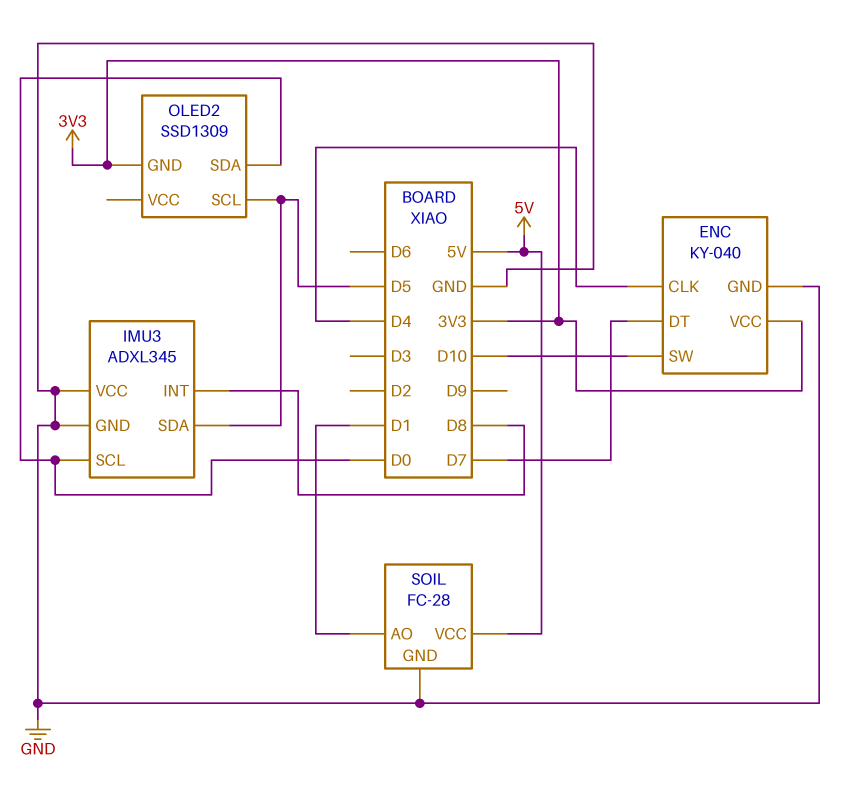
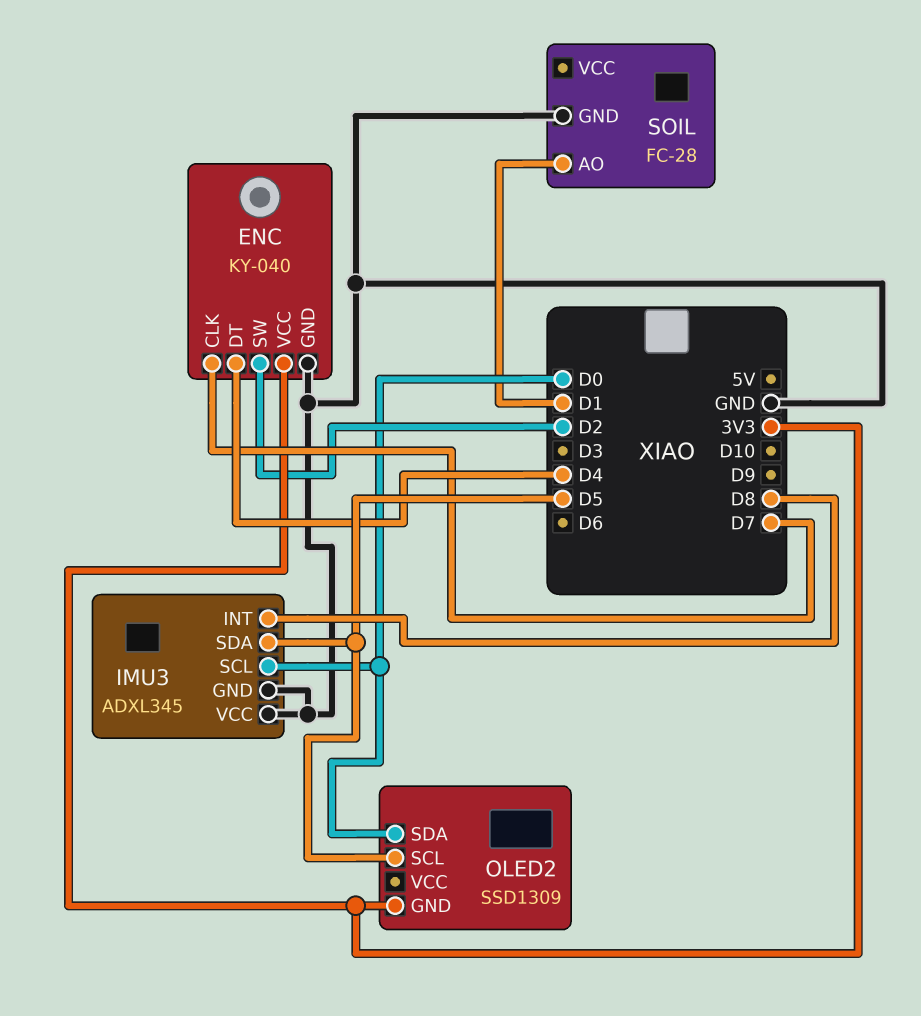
ENC pin CLK: D4 -> D7
ENC pin DT: D7 -> D4
ENC pin SW: D10 -> D2
SOIL pin VCC: 5V -> none

